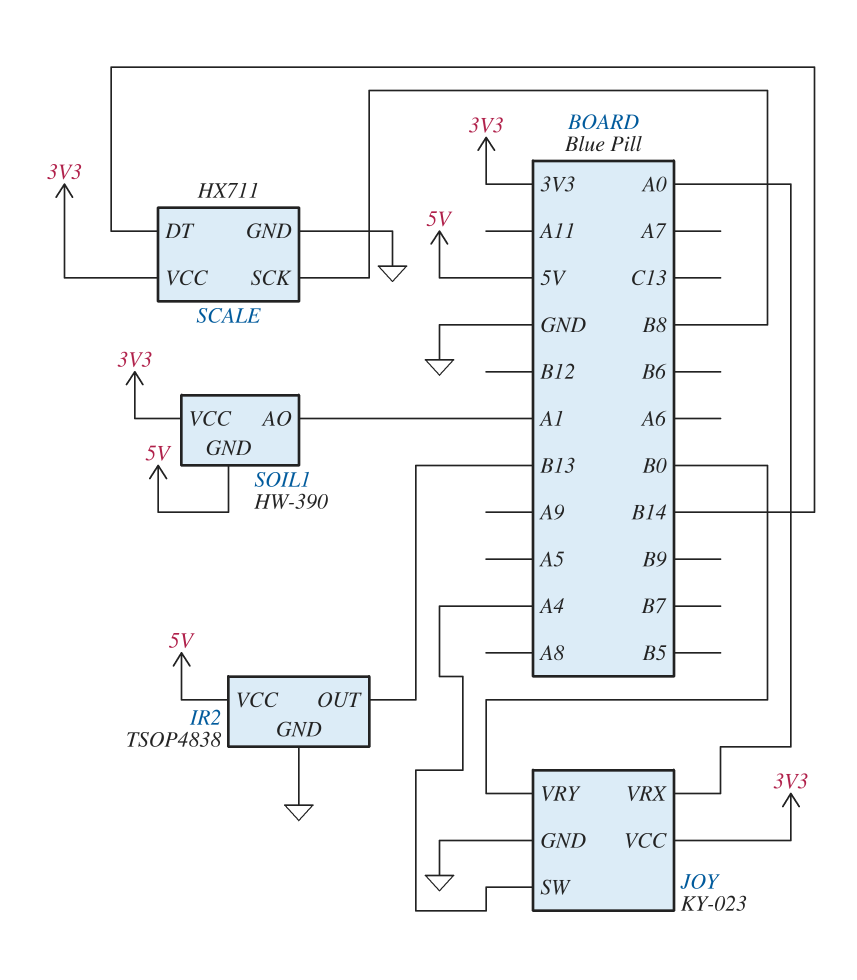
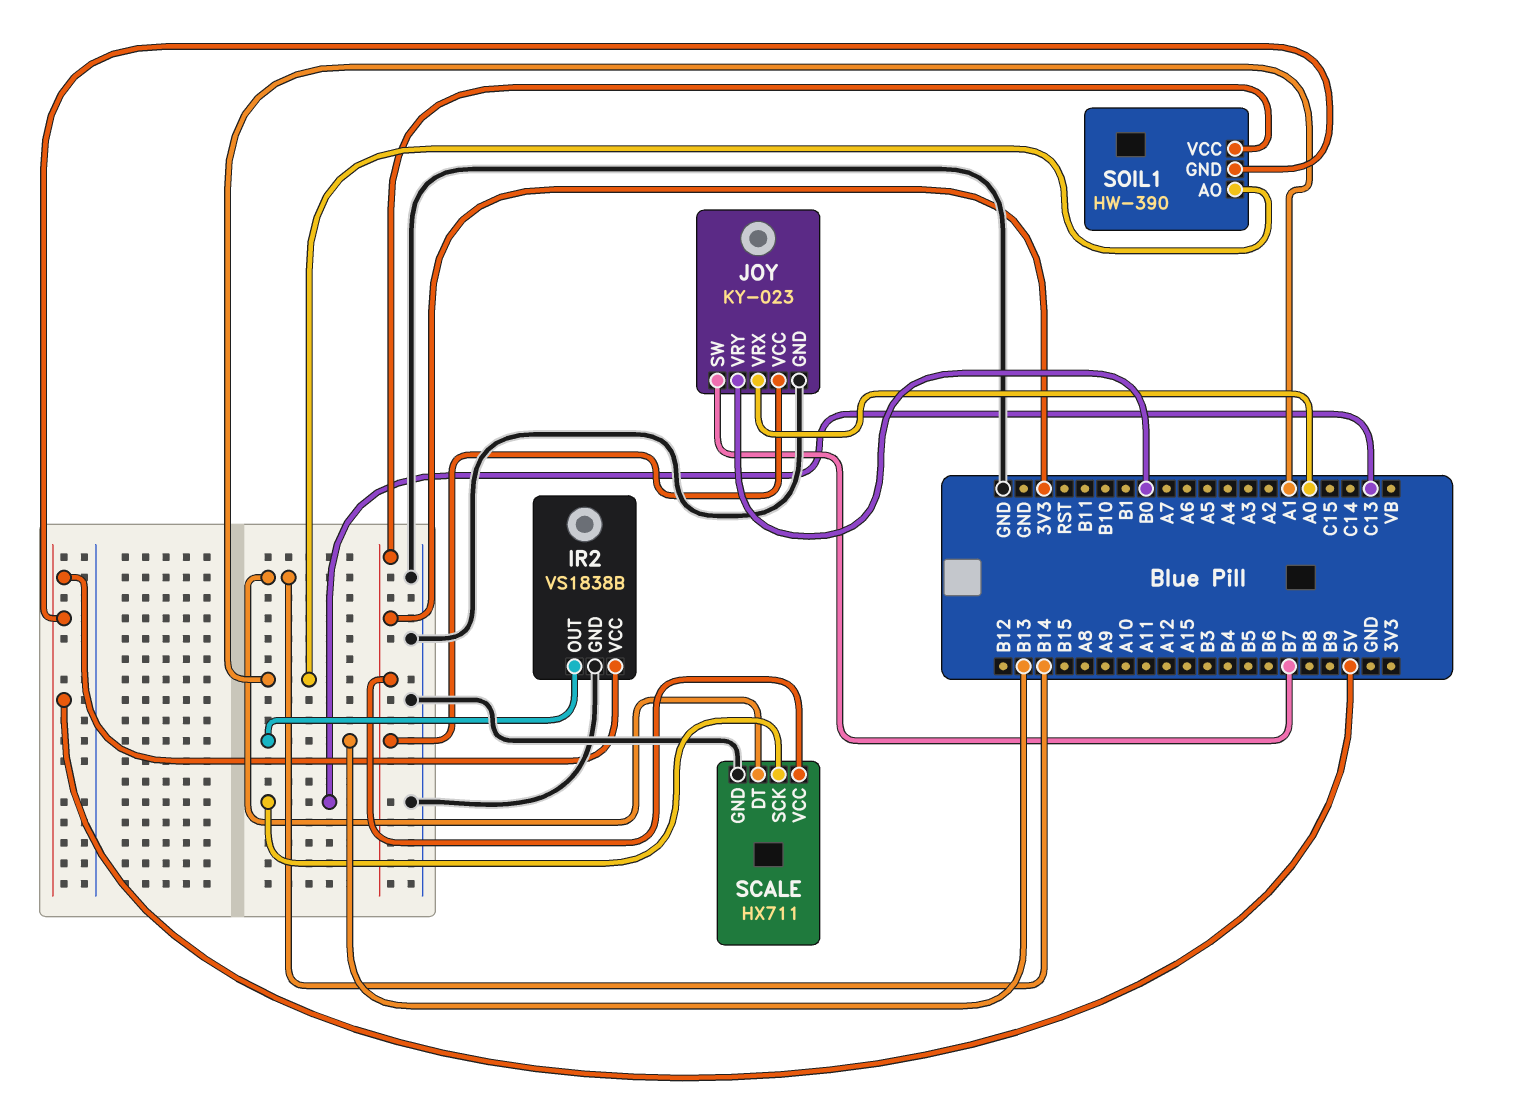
IR2: TSOP4838 -> VS1838B
JOY pin SW: A4 -> B7
SCALE pin SCK: B8 -> C13

